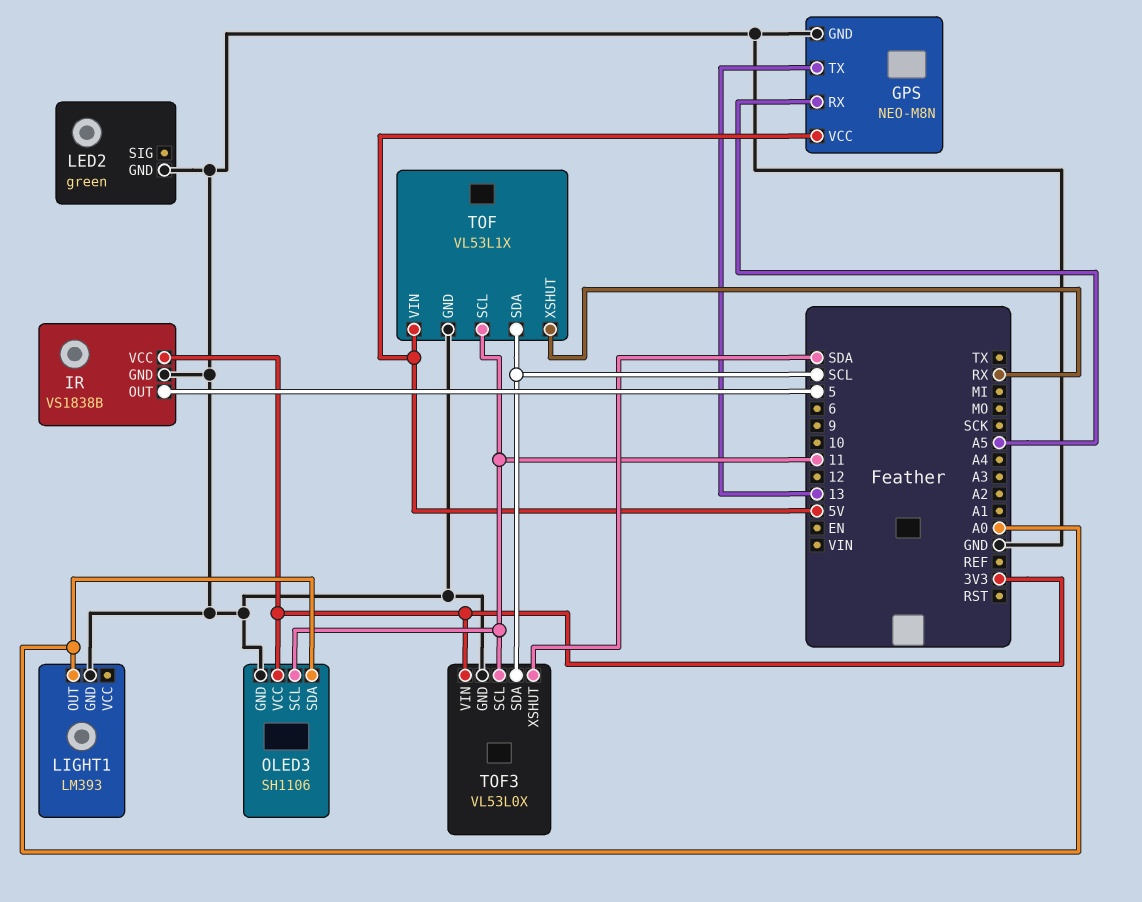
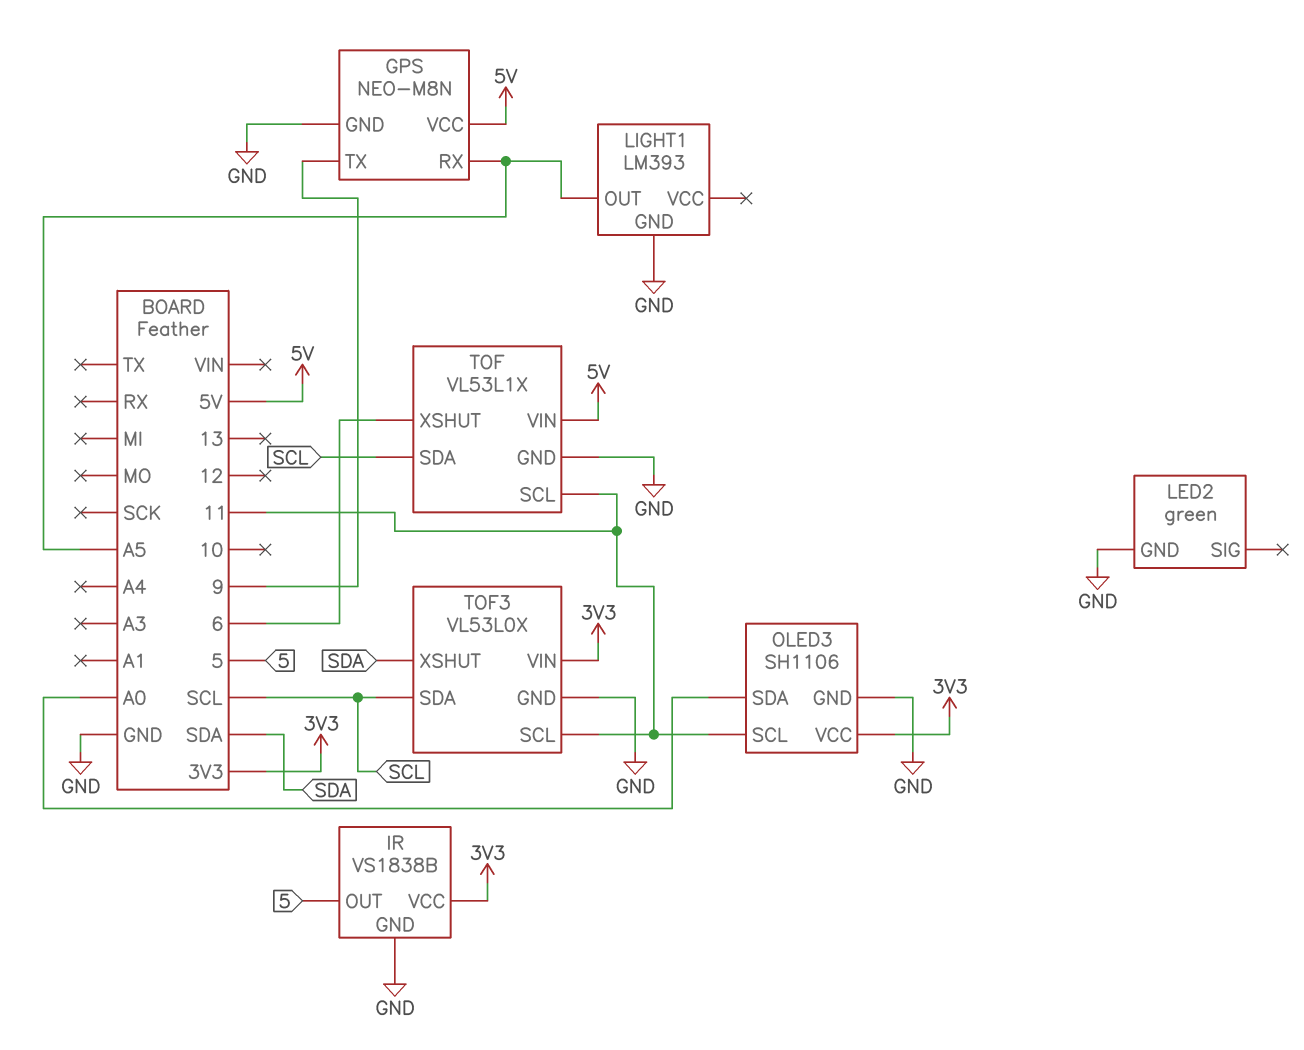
GPS pin TX: 13 -> 9
LIGHT1 pin OUT: A0 -> A5
TOF pin XSHUT: RX -> 6

